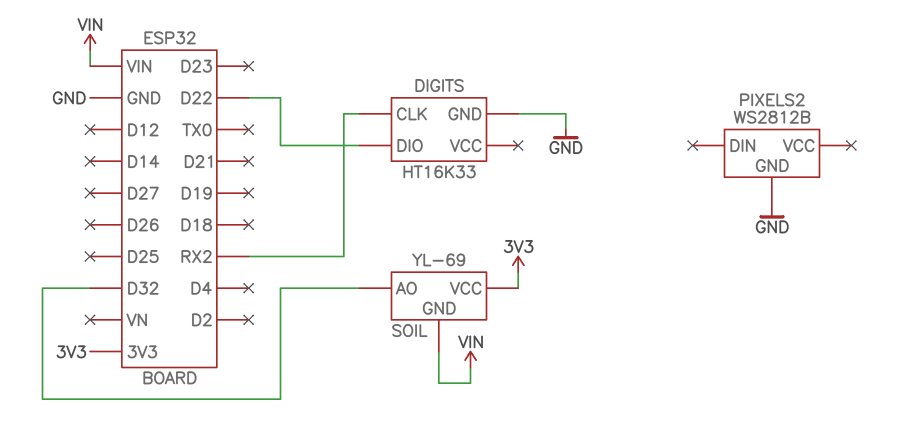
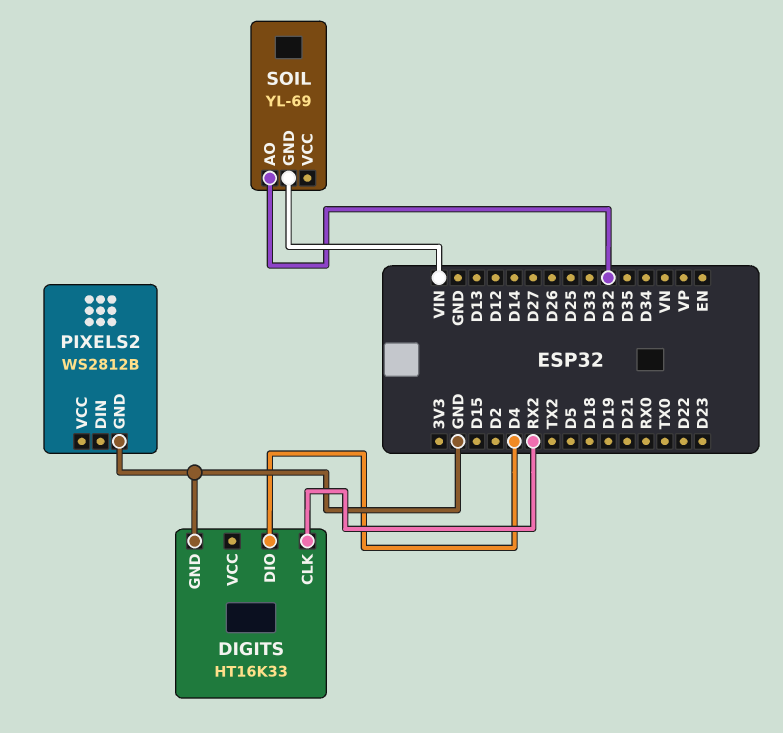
DIGITS pin DIO: D22 -> D4
SOIL pin VCC: 3V3 -> none

